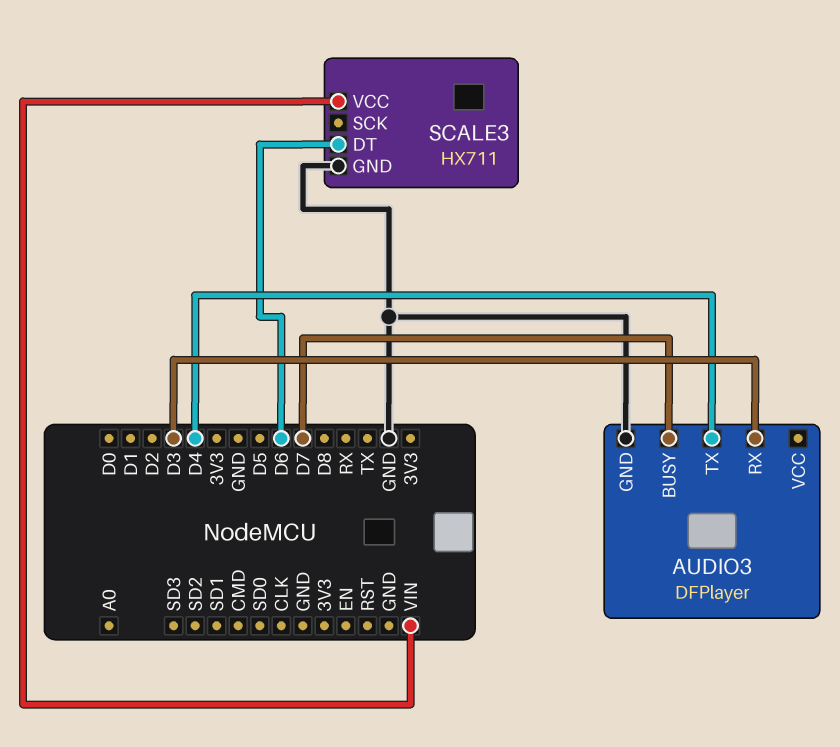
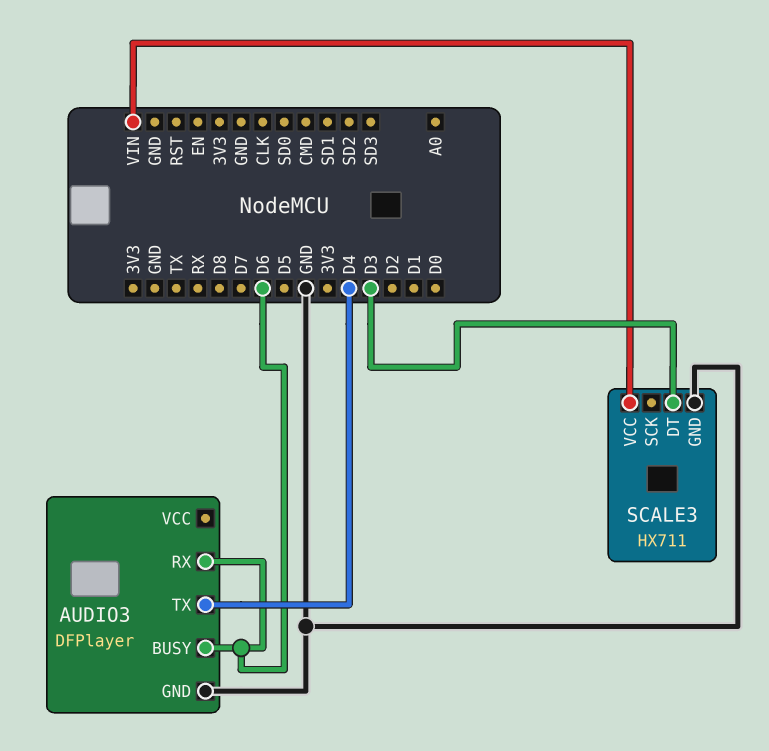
AUDIO3 pin BUSY: D7 -> D6
AUDIO3 pin RX: D3 -> D6
SCALE3 pin DT: D6 -> D3

